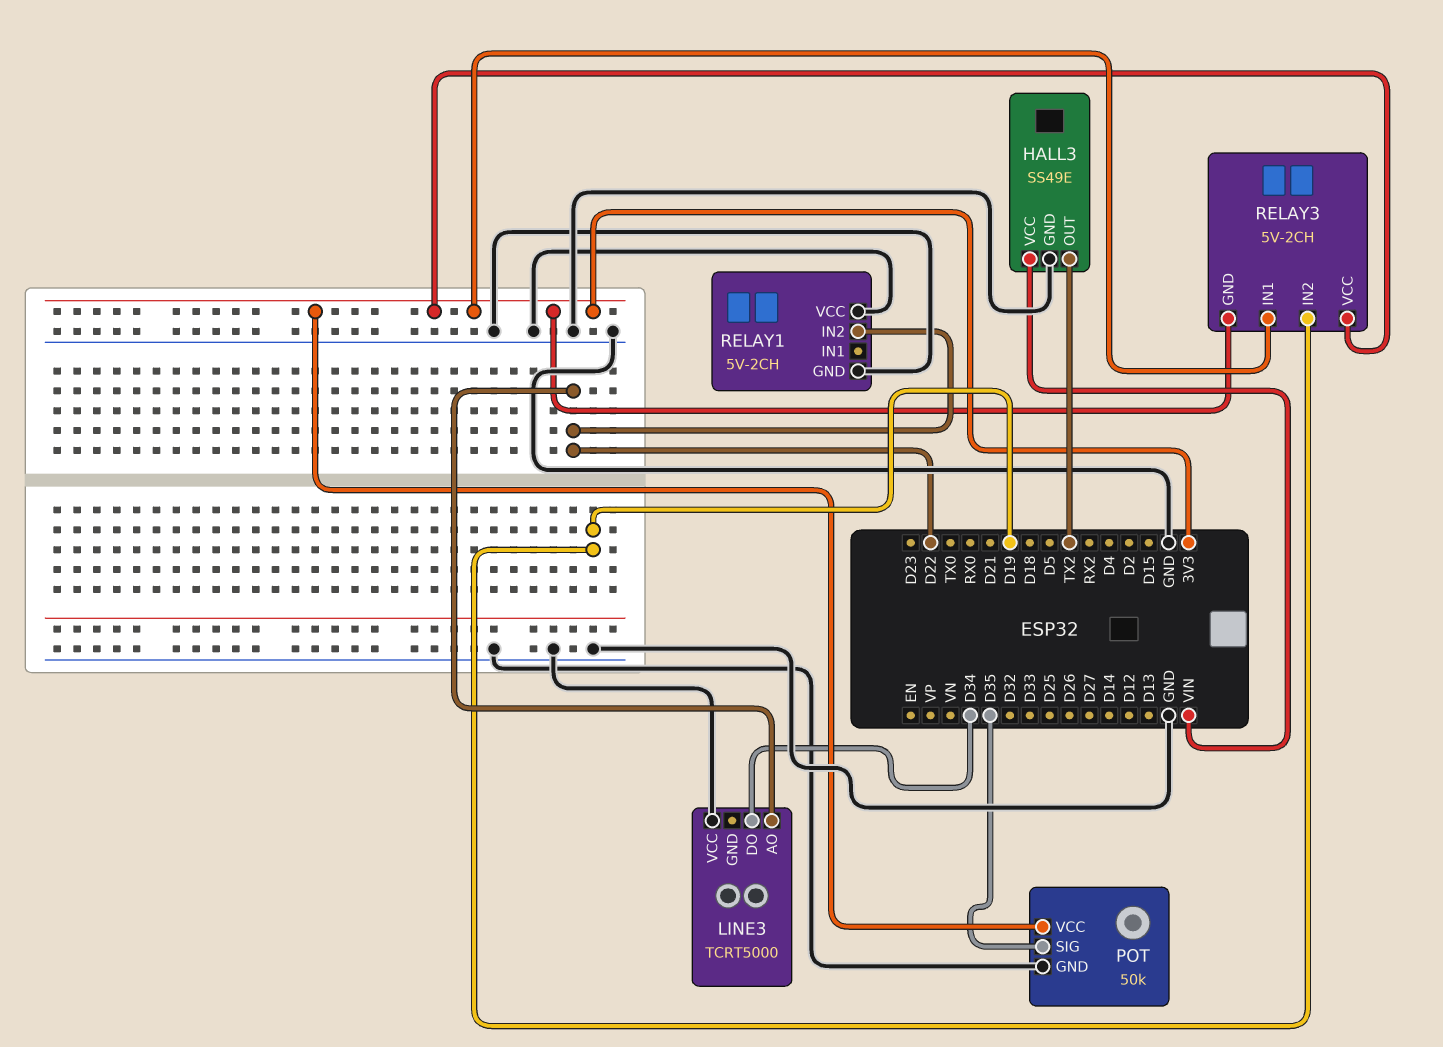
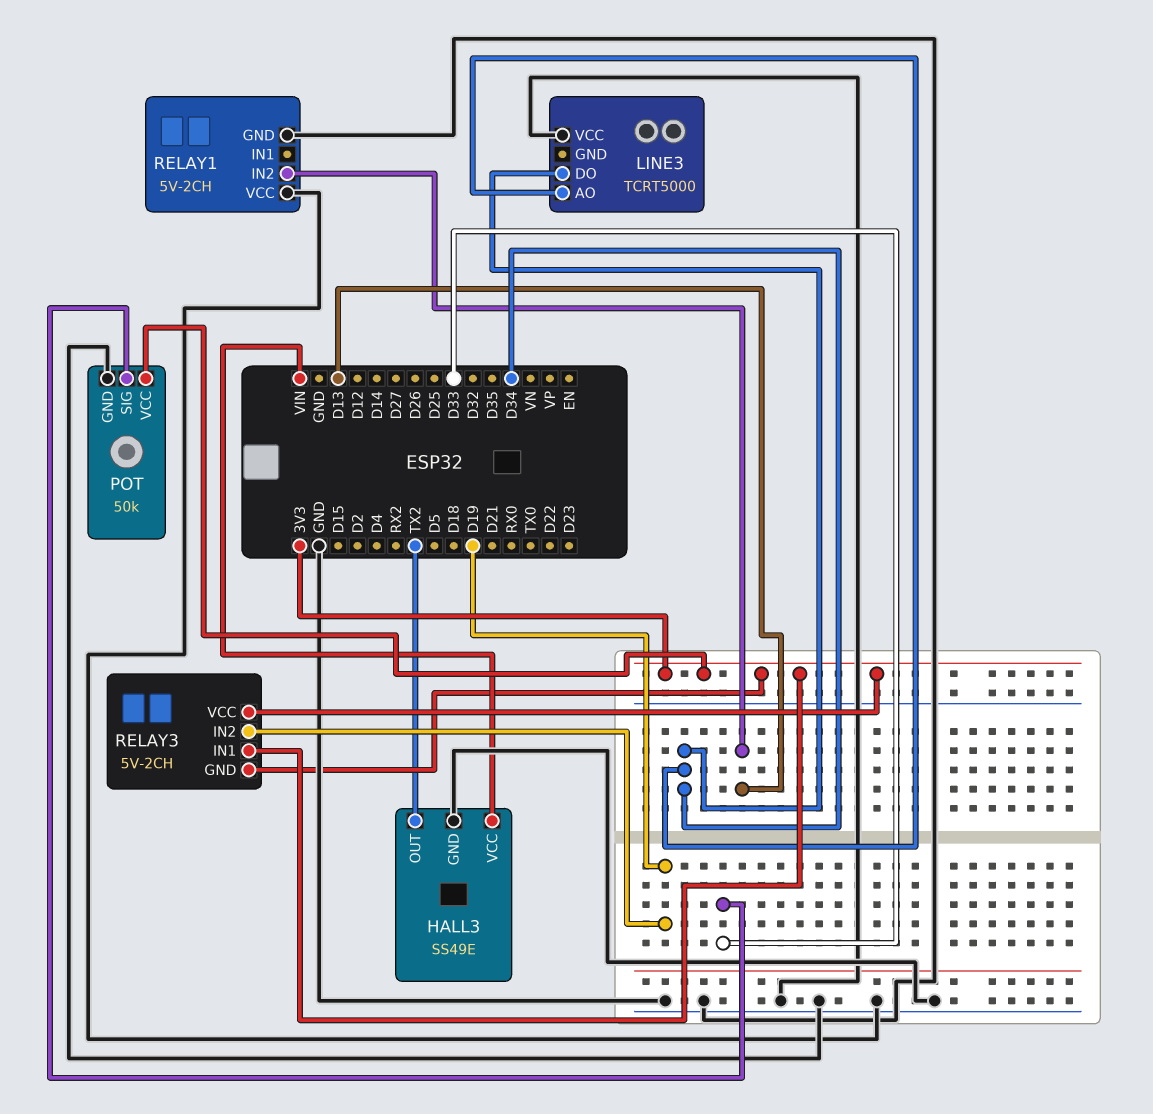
LINE3 pin AO: D22 -> D34
POT pin SIG: D35 -> D33
RELAY1 pin IN2: D22 -> D13

